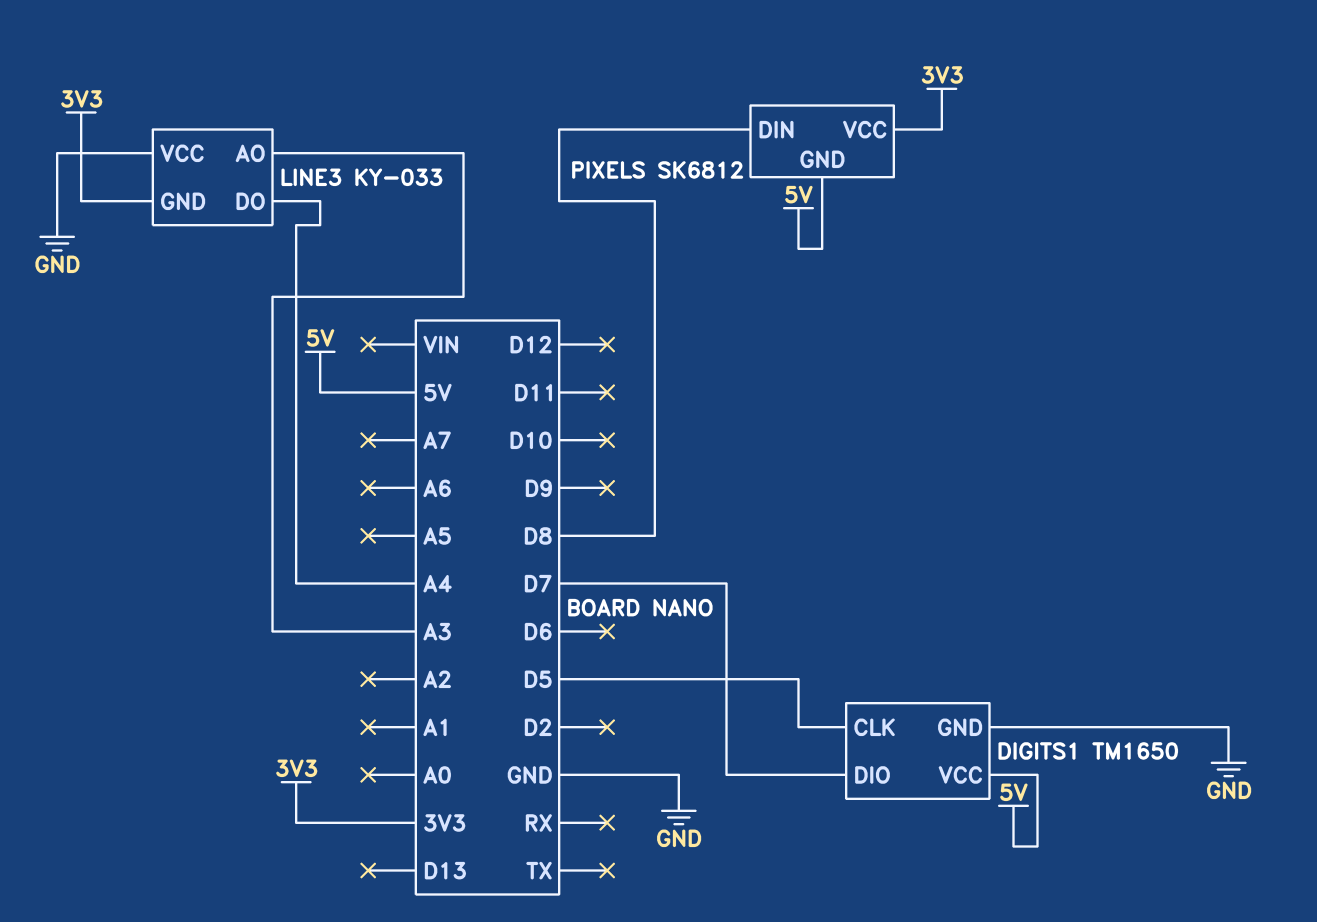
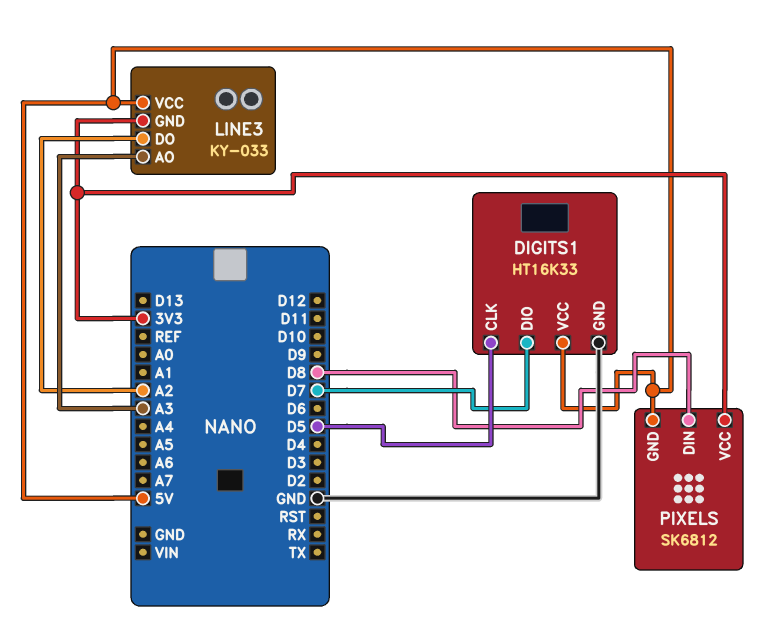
DIGITS1: TM1650 -> HT16K33
LINE3 pin DO: A4 -> A2
LINE3 pin VCC: GND -> 5V

